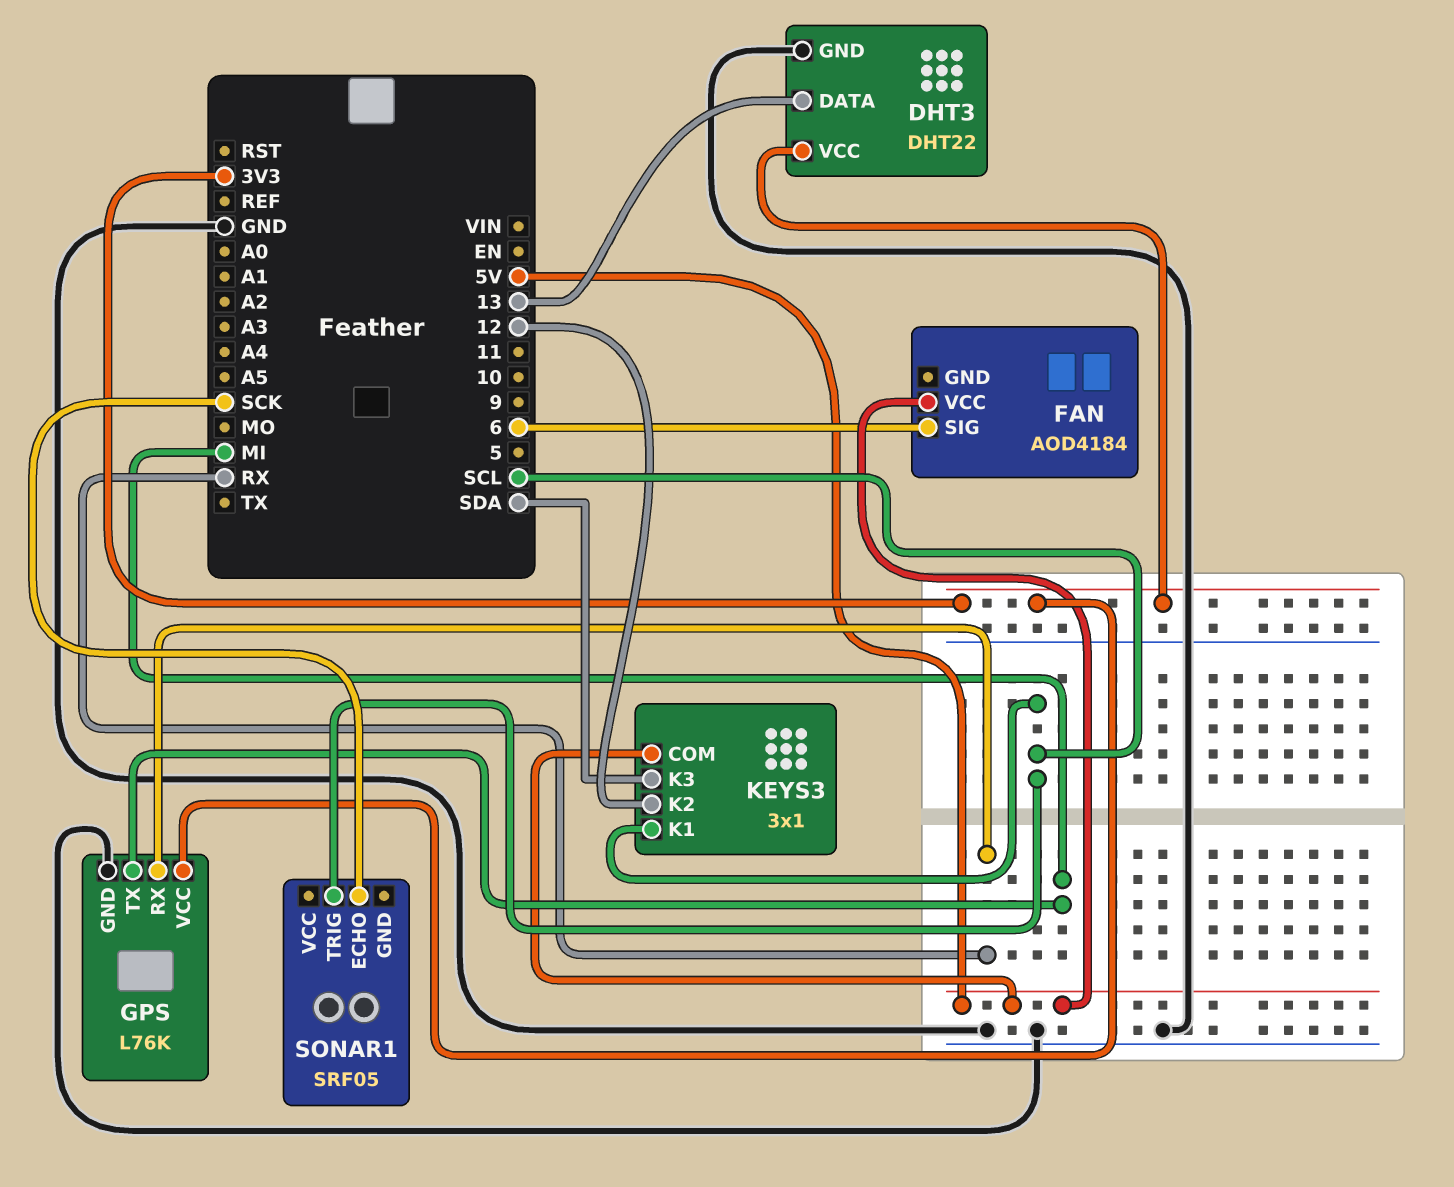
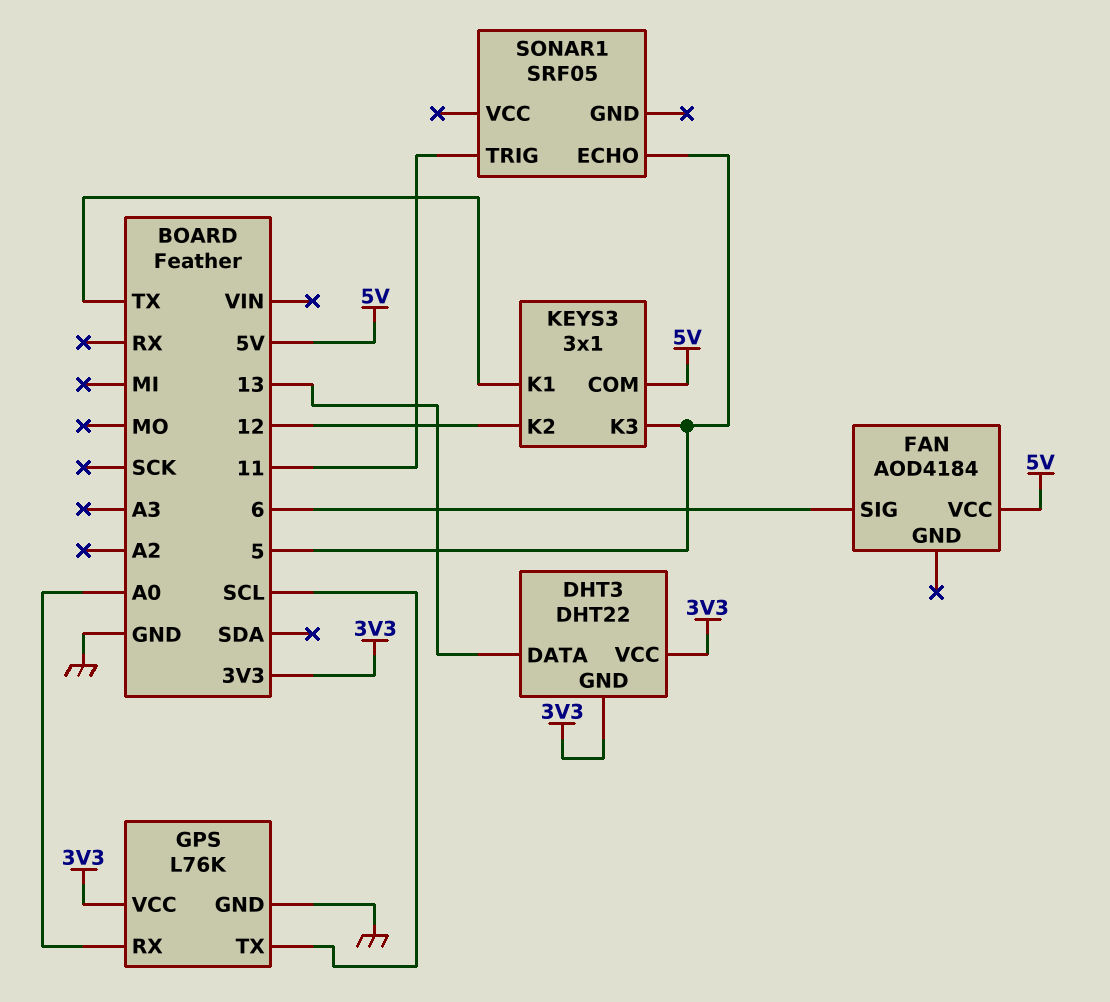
DHT3 pin GND: GND -> 3V3
GPS pin RX: RX -> A0
GPS pin TX: MI -> SCL
KEYS3 pin K1: SCL -> TX
KEYS3 pin K3: SDA -> 5
SONAR1 pin ECHO: SCK -> 5
SONAR1 pin TRIG: SCL -> 11

